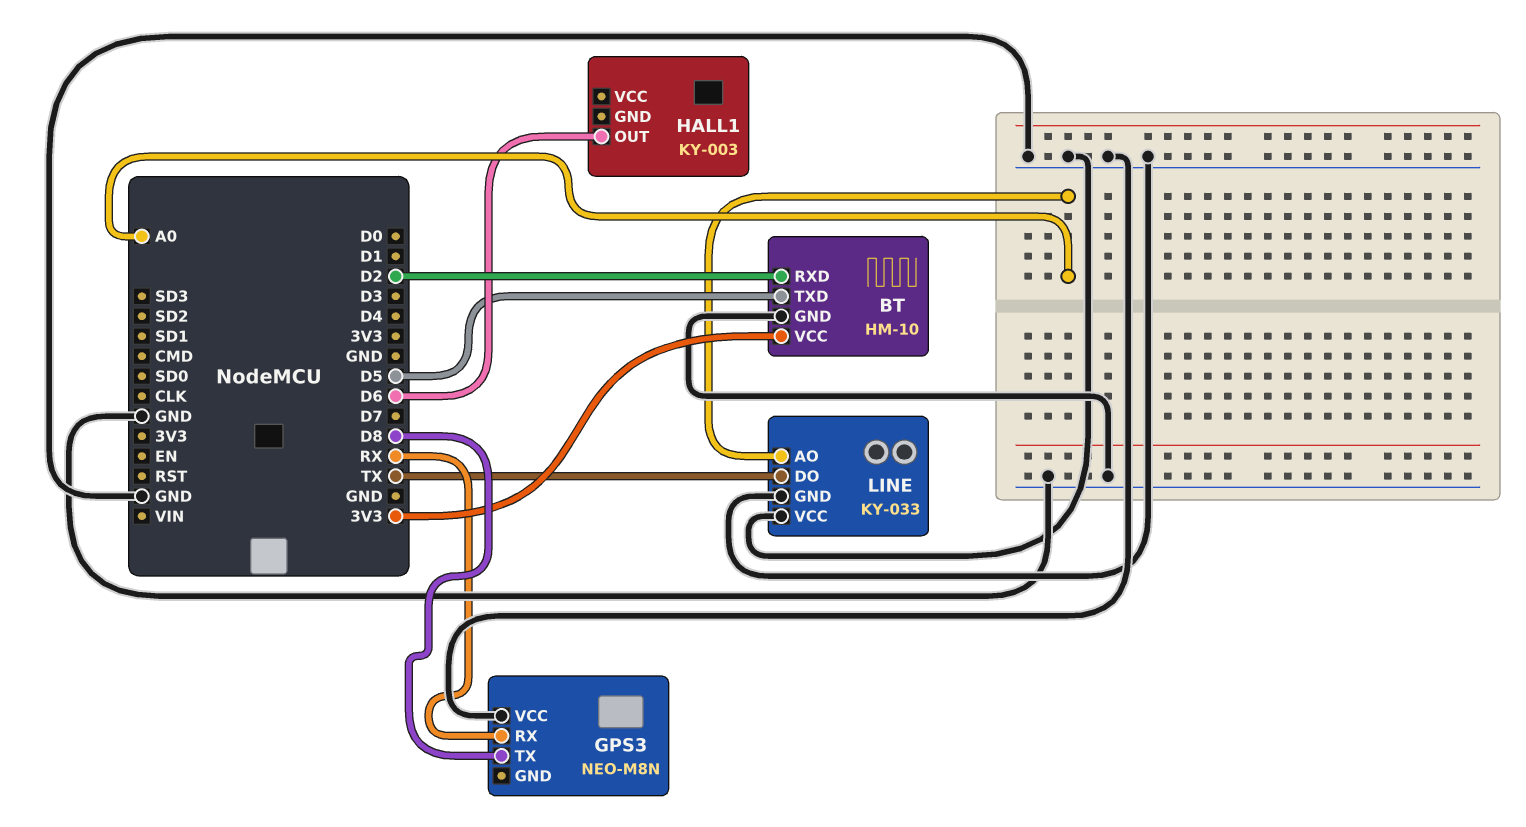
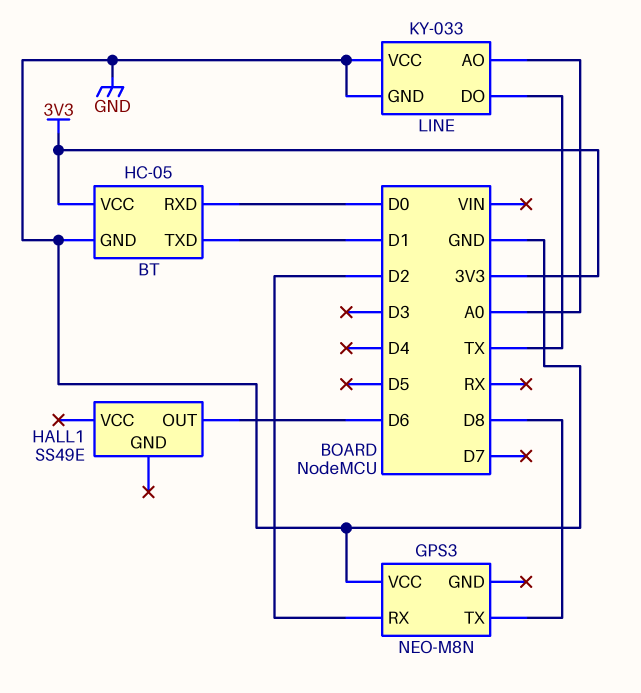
BT: HM-10 -> HC-05
BT pin RXD: D2 -> D0
BT pin TXD: D5 -> D1
GPS3 pin RX: RX -> D2
HALL1: KY-003 -> SS49E

